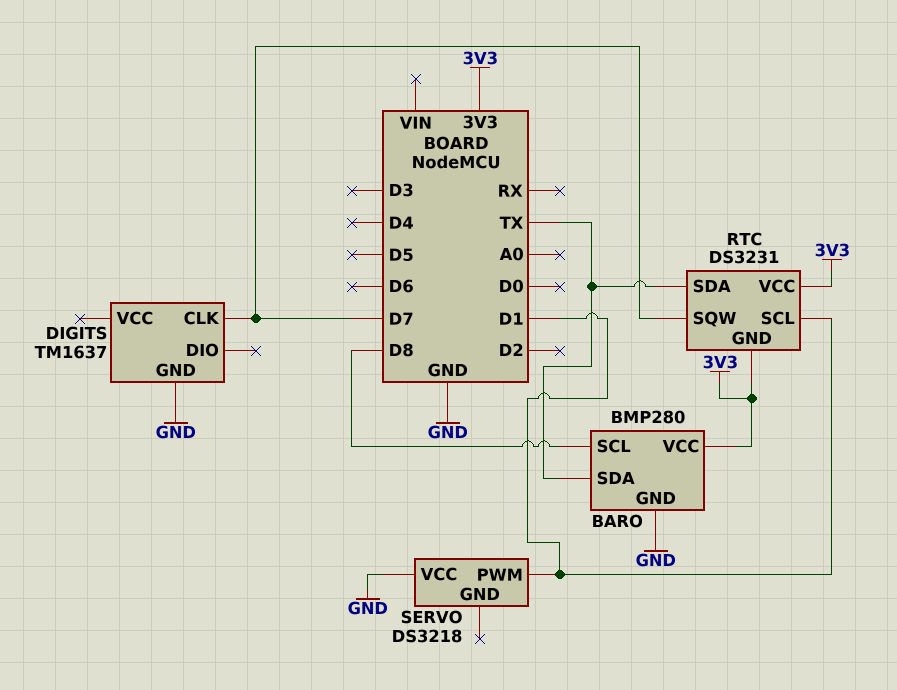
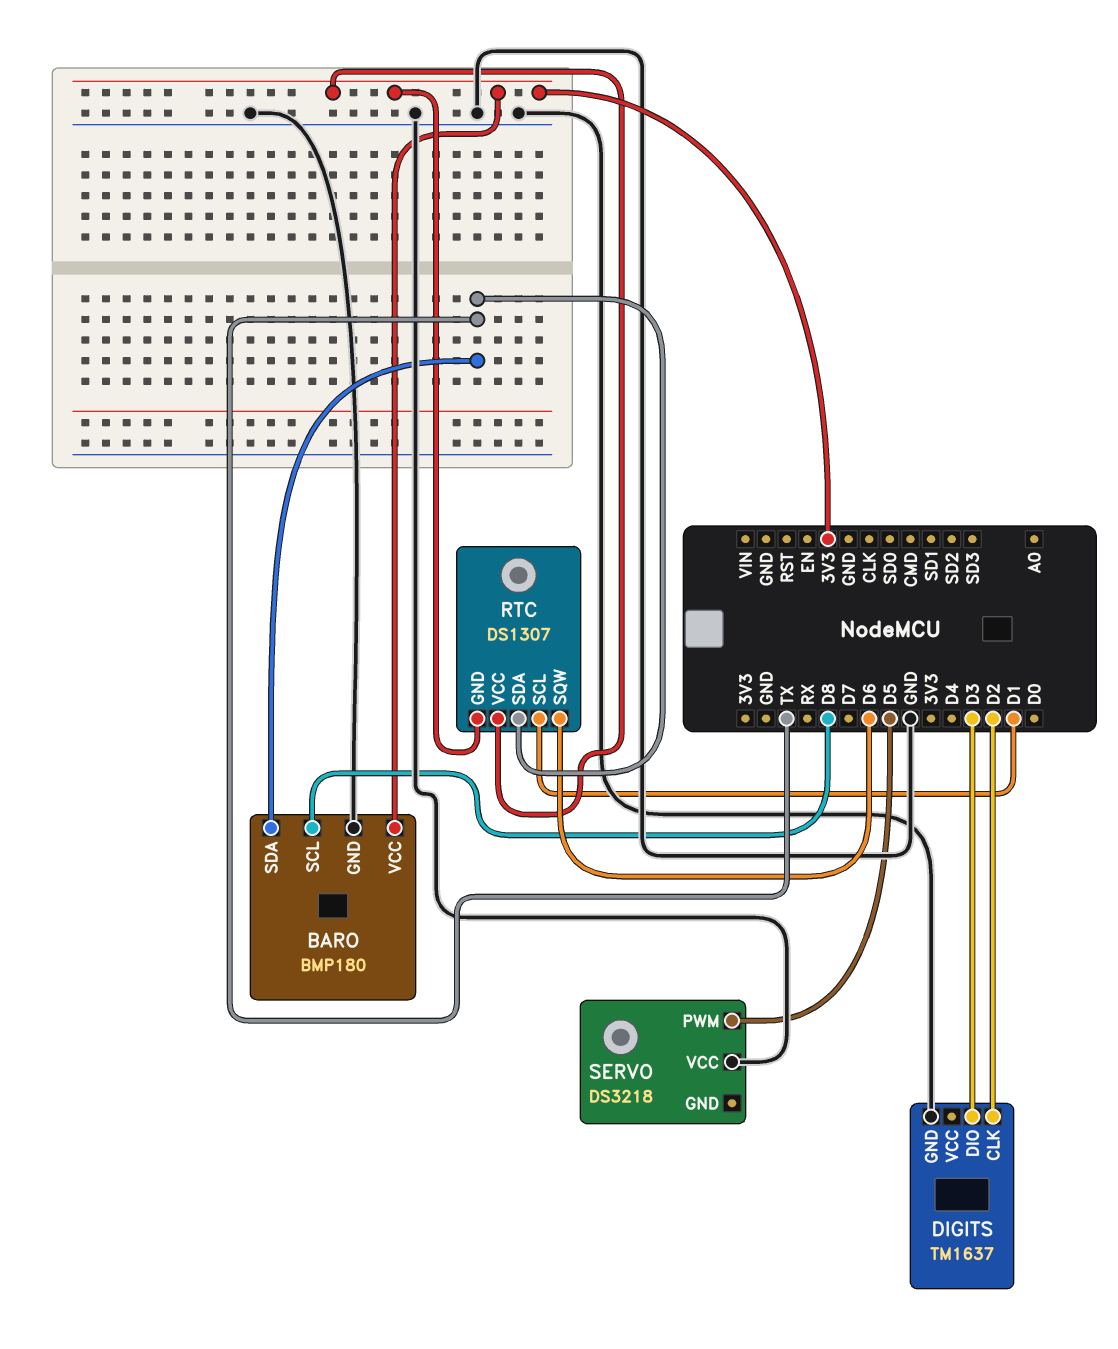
BARO: BMP280 -> BMP180
DIGITS pin CLK: D7 -> D2
DIGITS pin DIO: none -> D3
RTC: DS3231 -> DS1307
RTC pin SQW: D7 -> D6
SERVO pin PWM: D1 -> D5

